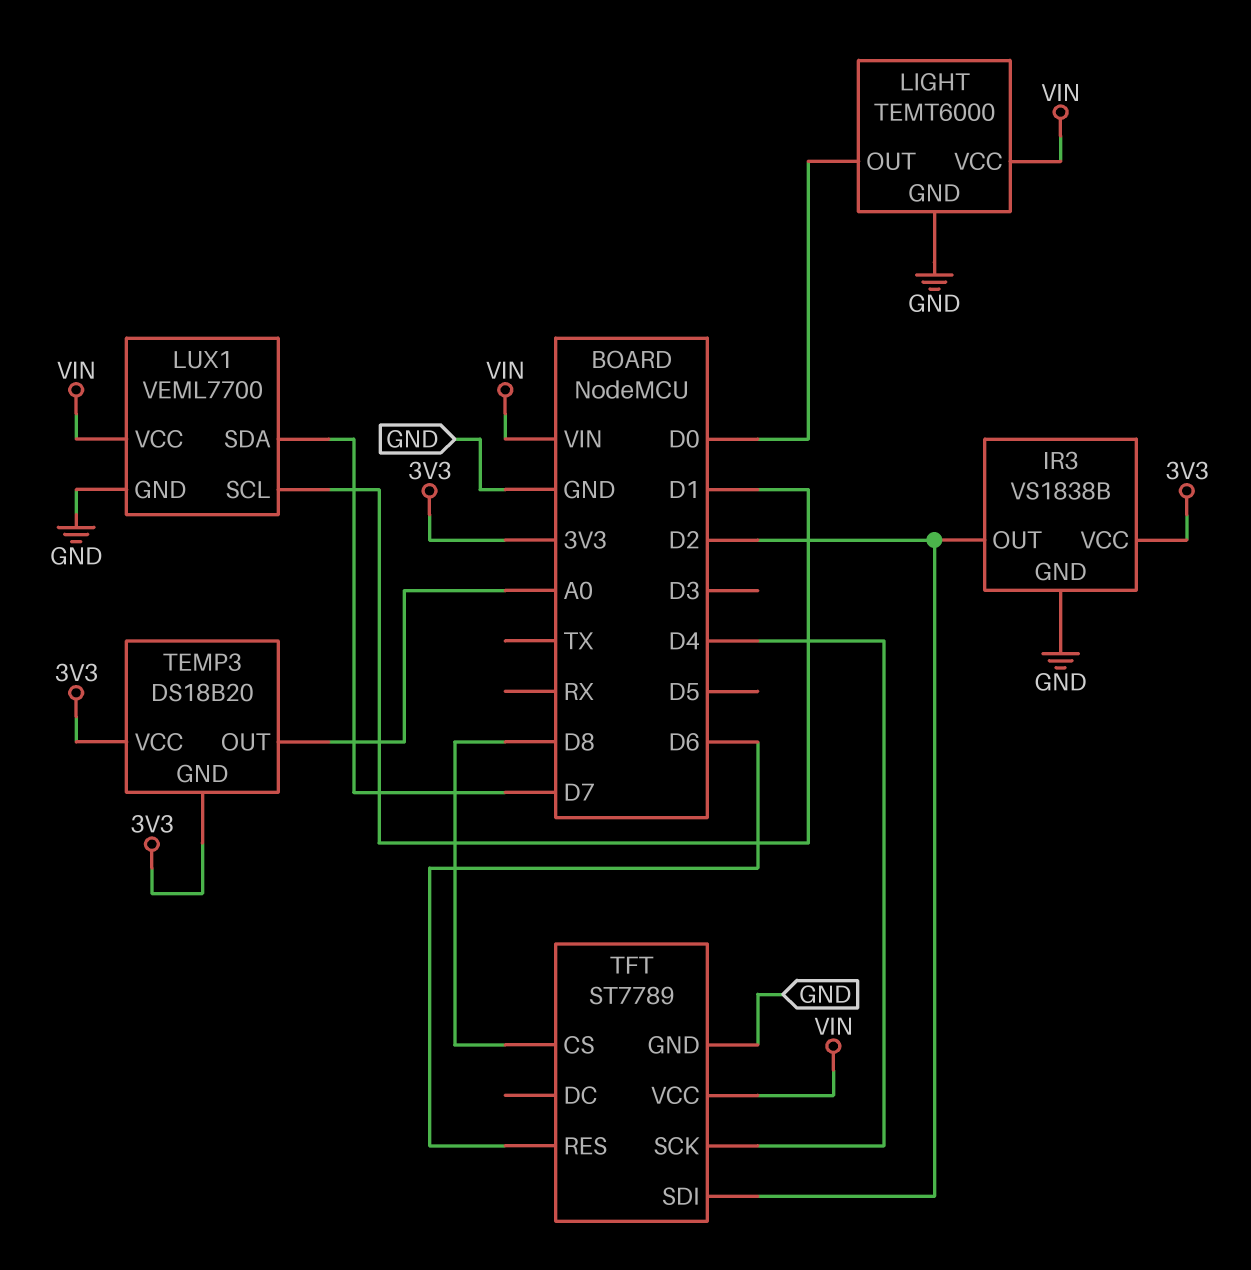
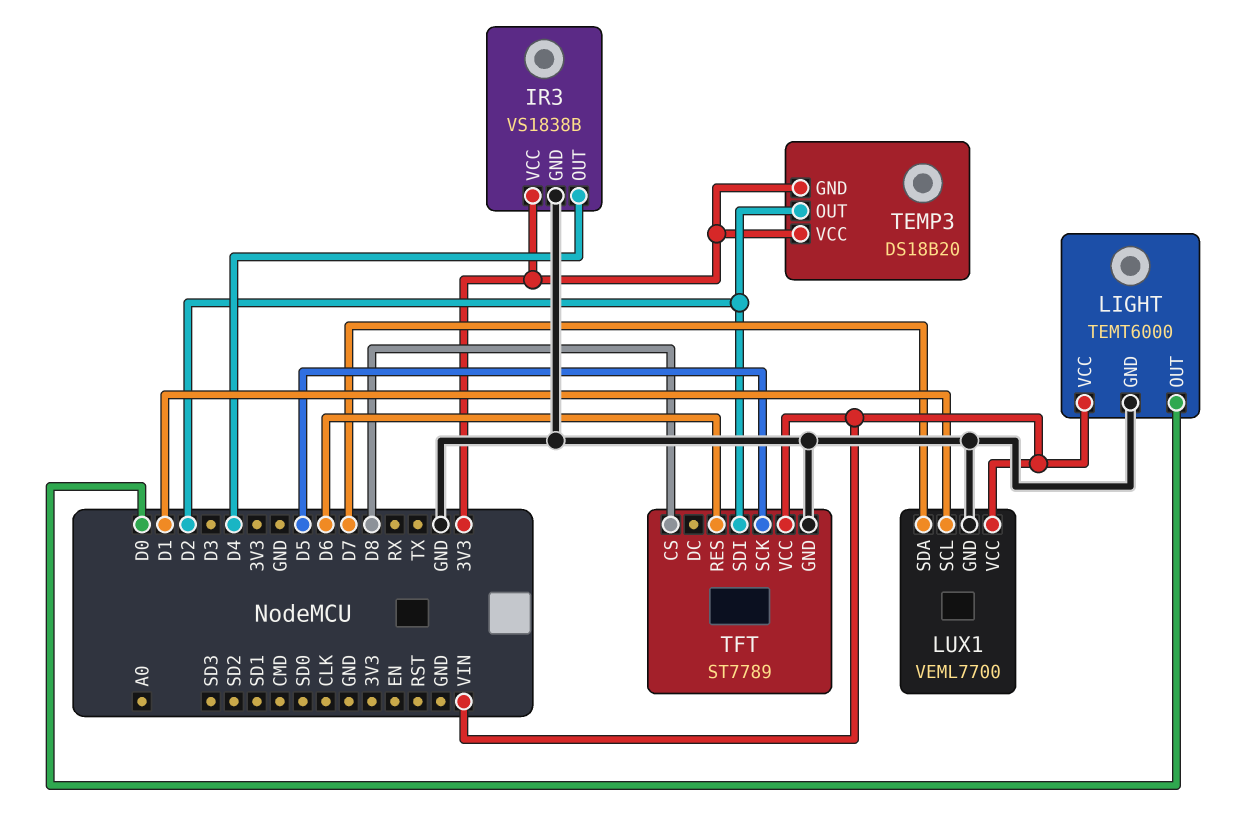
IR3 pin OUT: D2 -> D4
TEMP3 pin OUT: A0 -> D2
TFT pin SCK: D4 -> D5

